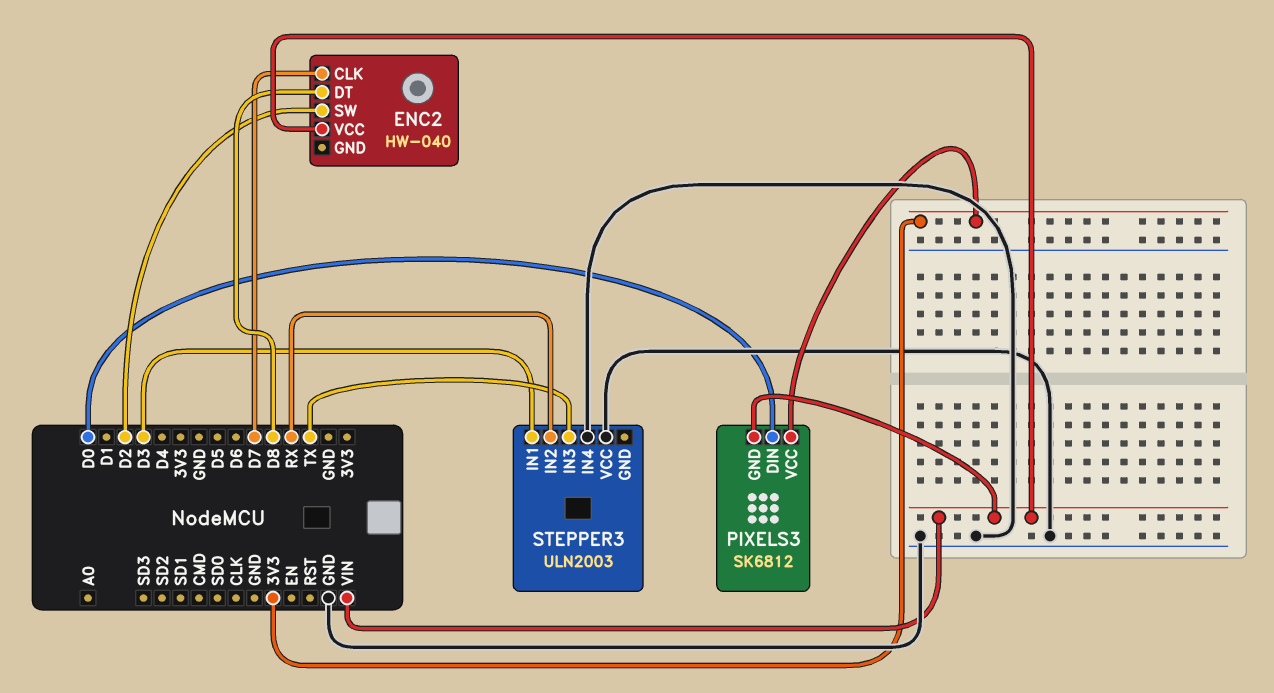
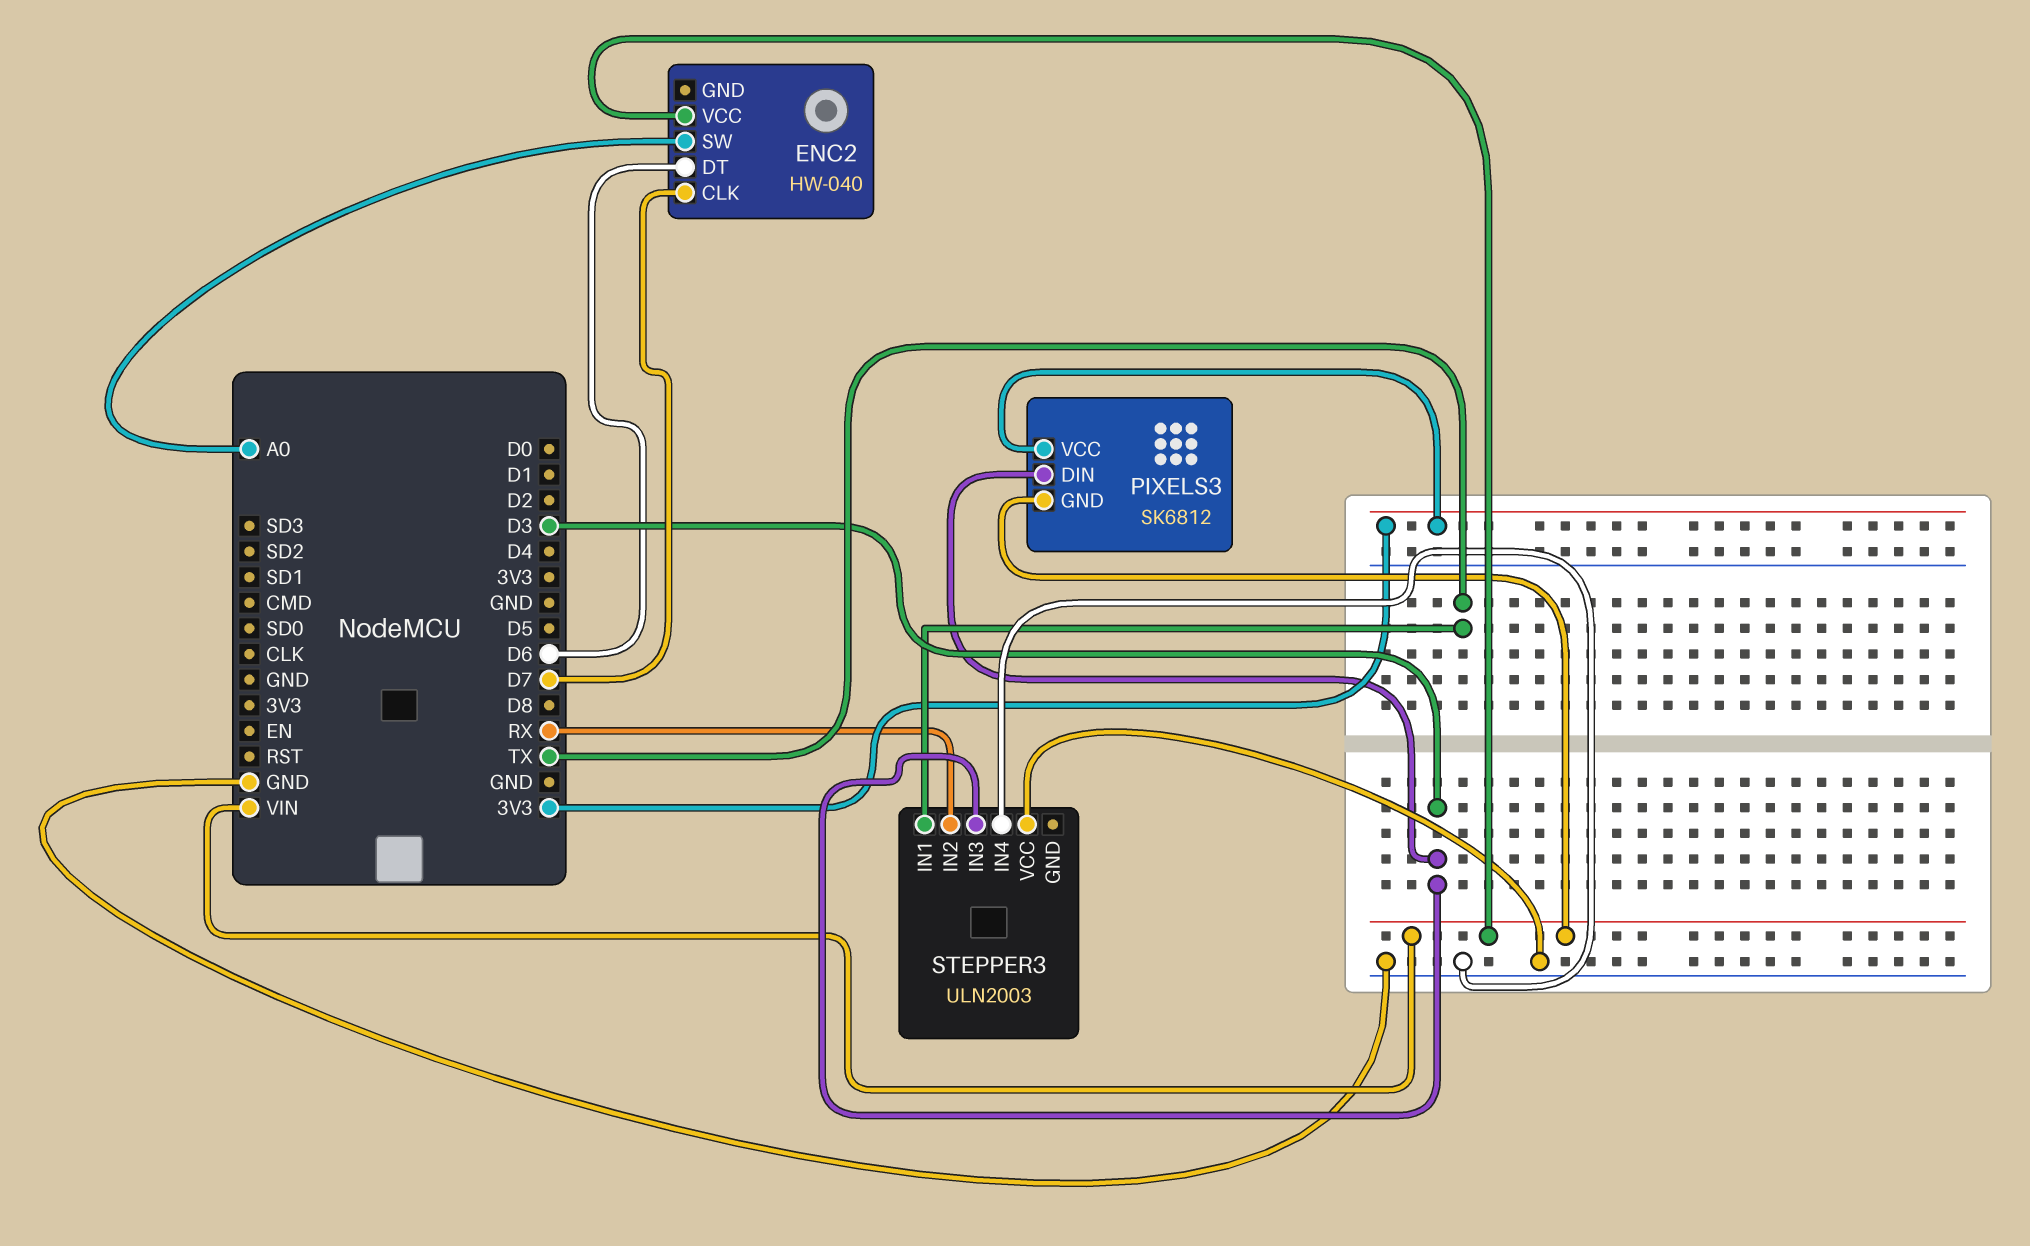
ENC2 pin DT: D8 -> D6
ENC2 pin SW: D2 -> A0
PIXELS3 pin DIN: D0 -> D3
STEPPER3 pin IN1: D3 -> TX
STEPPER3 pin IN3: TX -> D3

